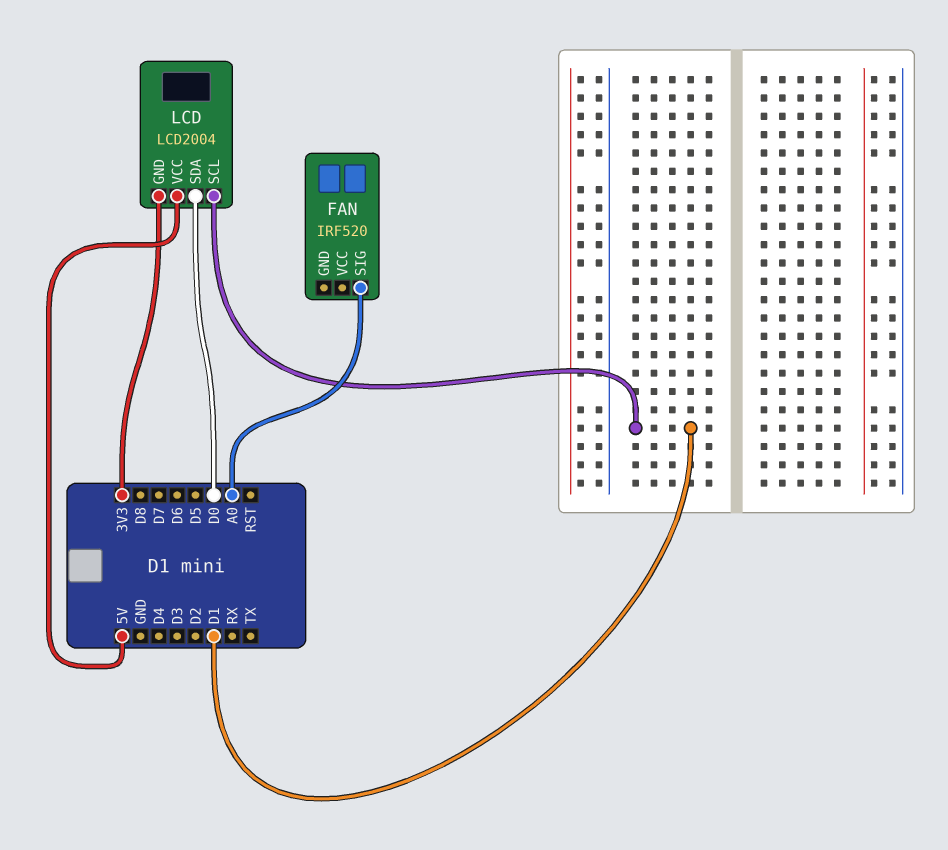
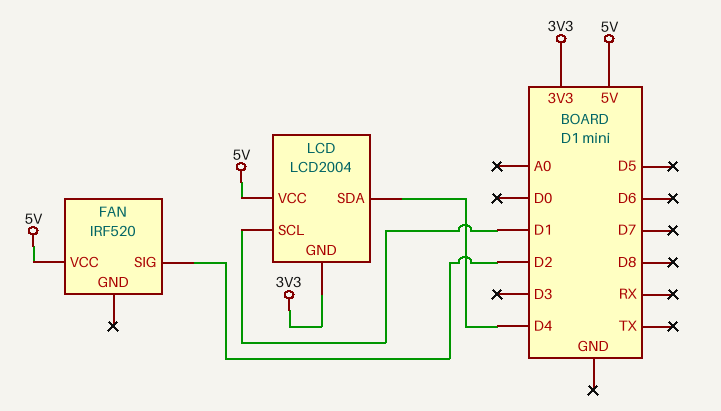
FAN pin SIG: A0 -> D2
FAN pin VCC: none -> 5V
LCD pin SDA: D0 -> D4

